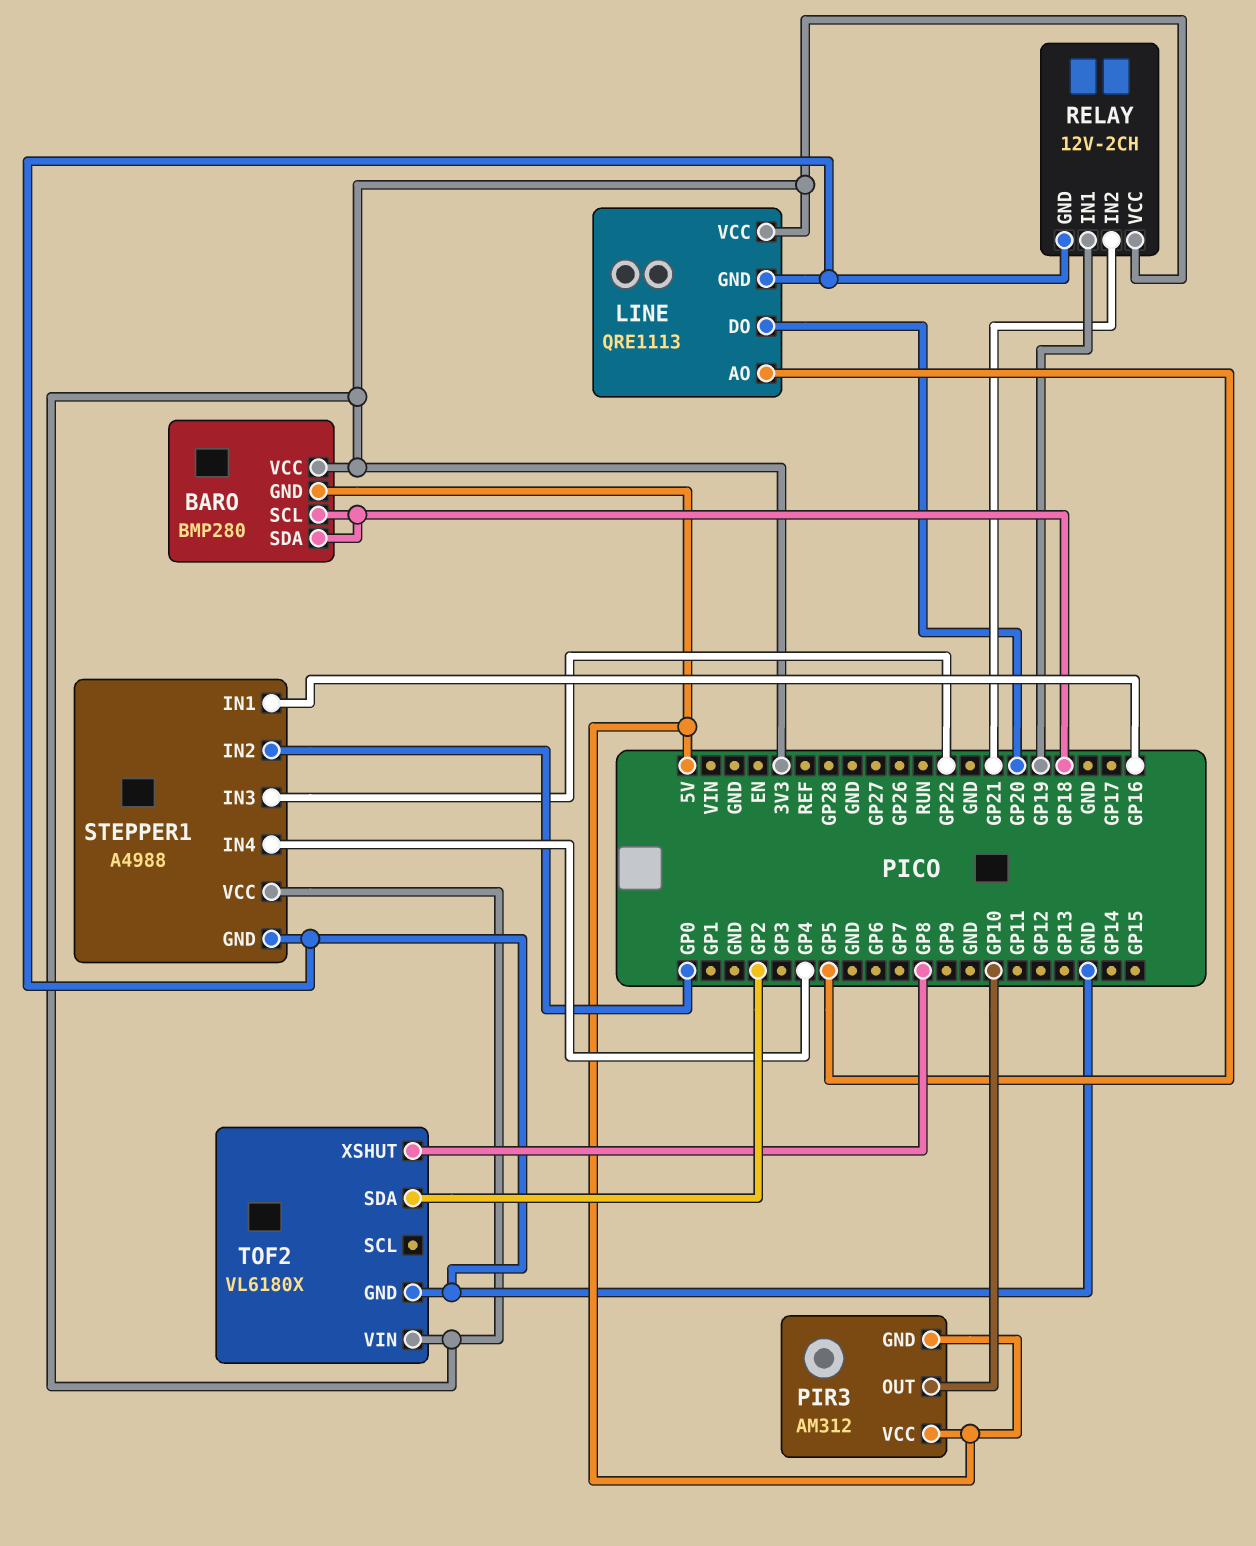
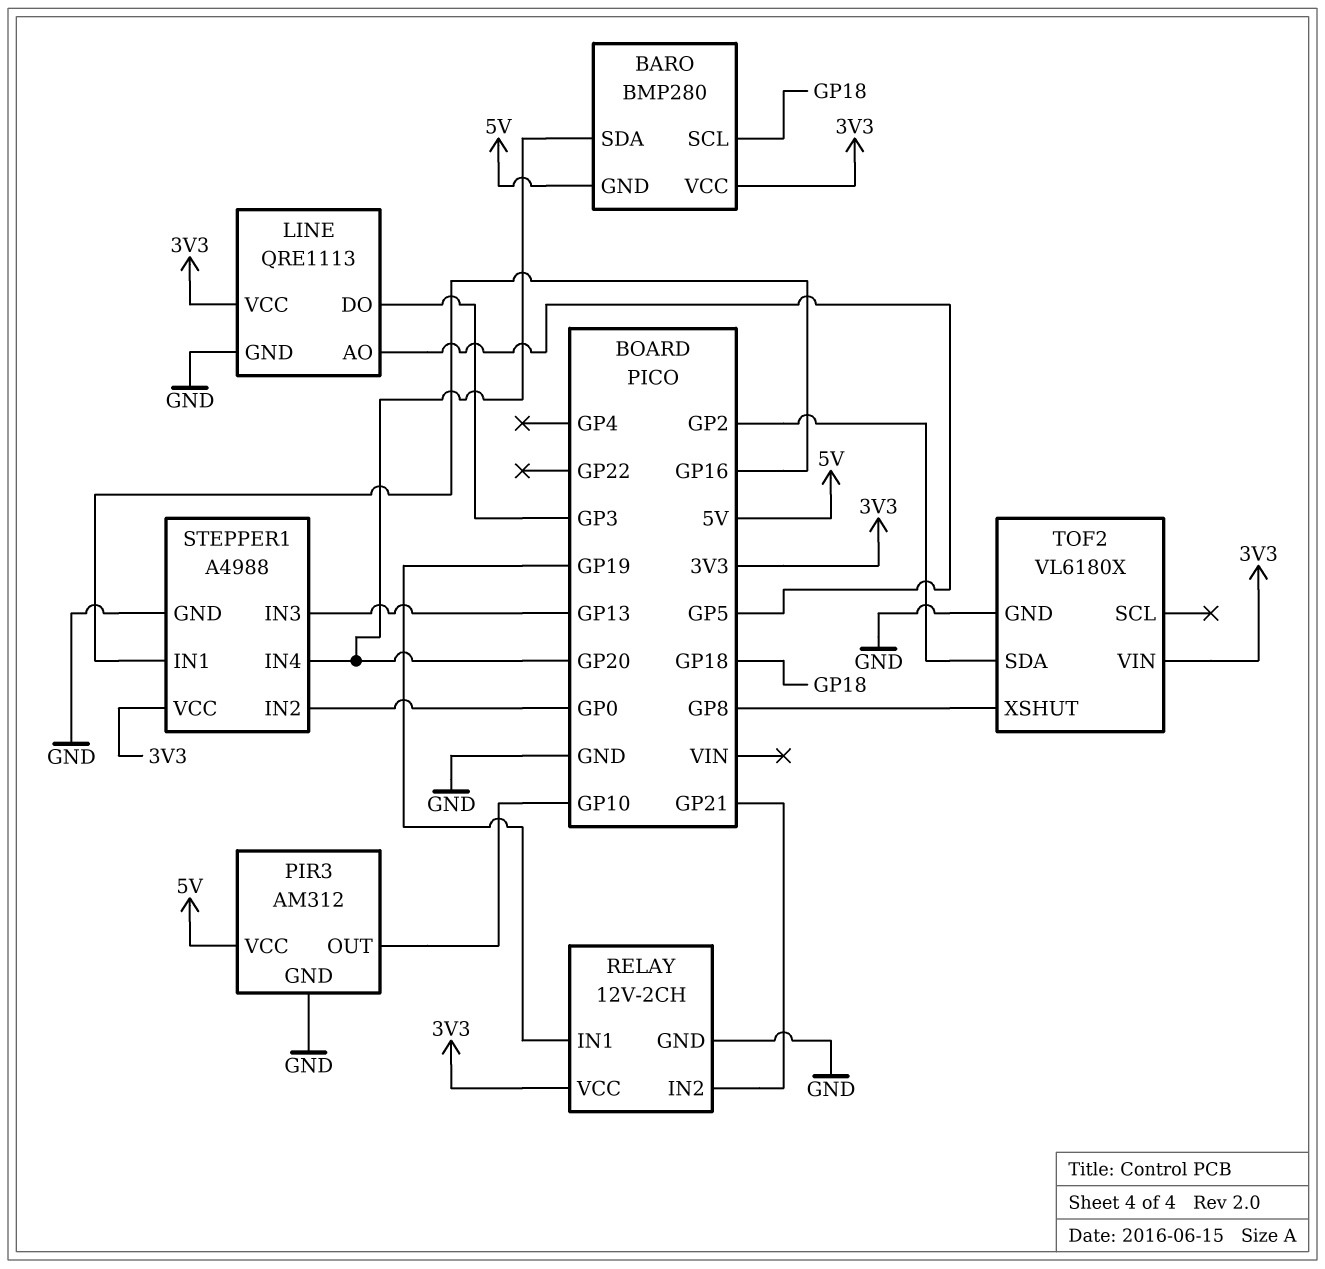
BARO pin SDA: GP18 -> GP20
LINE pin DO: GP20 -> GP3
PIR3 pin GND: 5V -> GND
STEPPER1 pin IN3: GP22 -> GP13
STEPPER1 pin IN4: GP4 -> GP20

